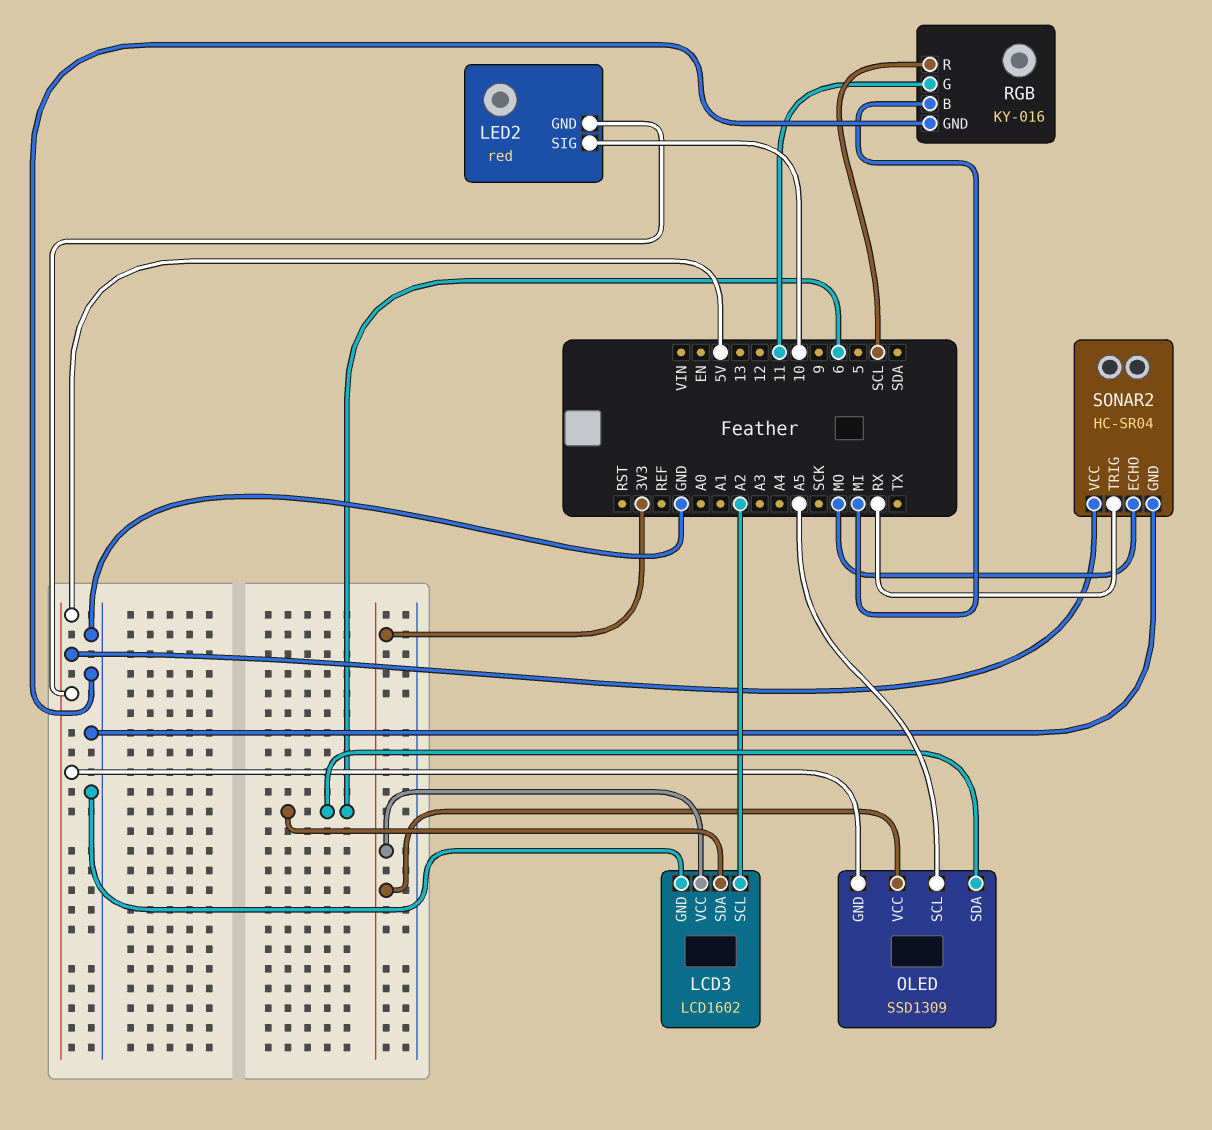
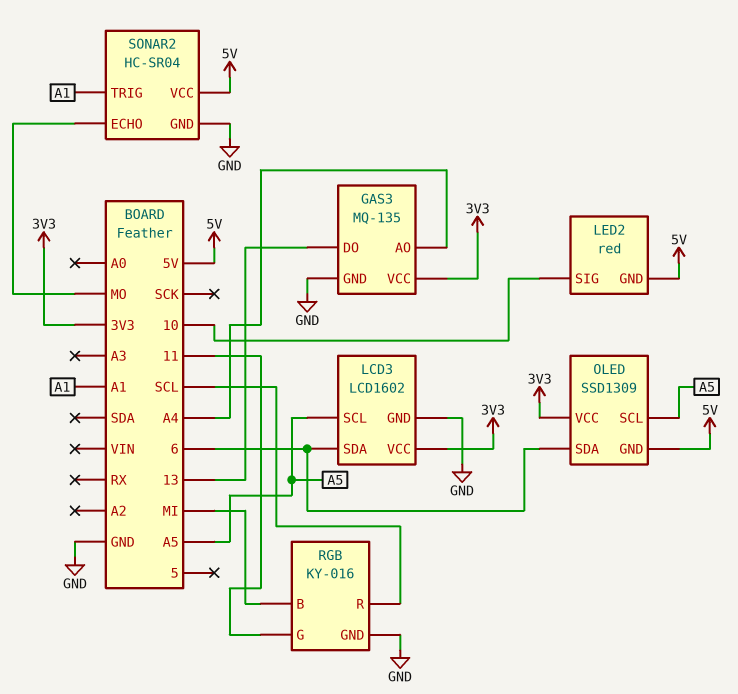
GAS3: none -> MQ-135
GAS3 pin AO: none -> A4
GAS3 pin DO: none -> 13
GAS3 pin GND: none -> GND
GAS3 pin VCC: none -> 3V3
LCD3 pin SCL: A2 -> A5
SONAR2 pin TRIG: RX -> A1

